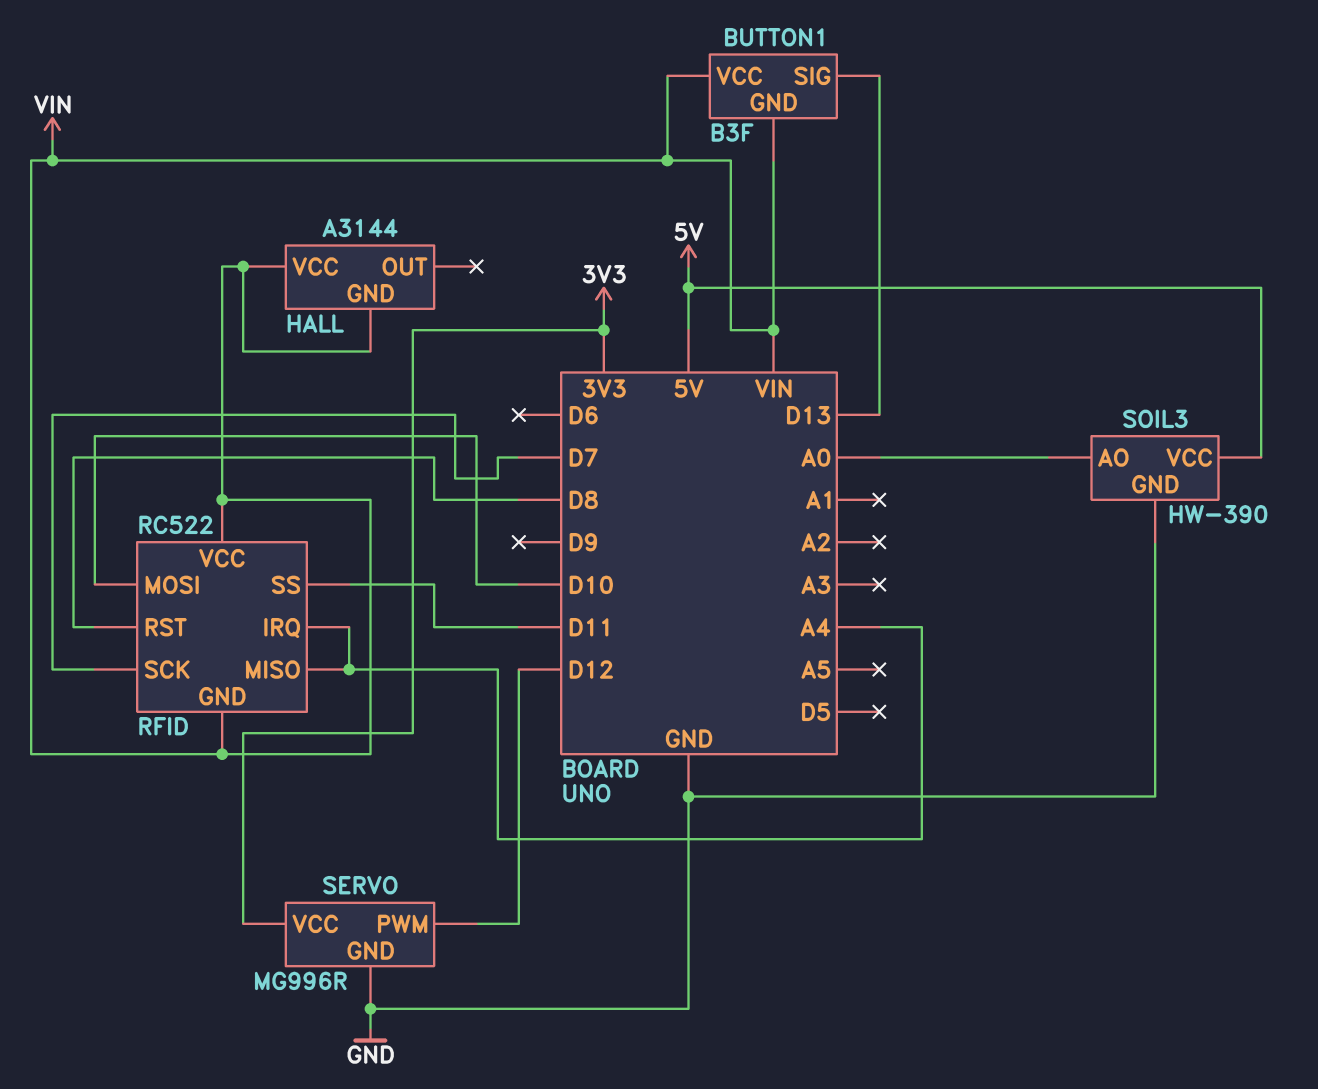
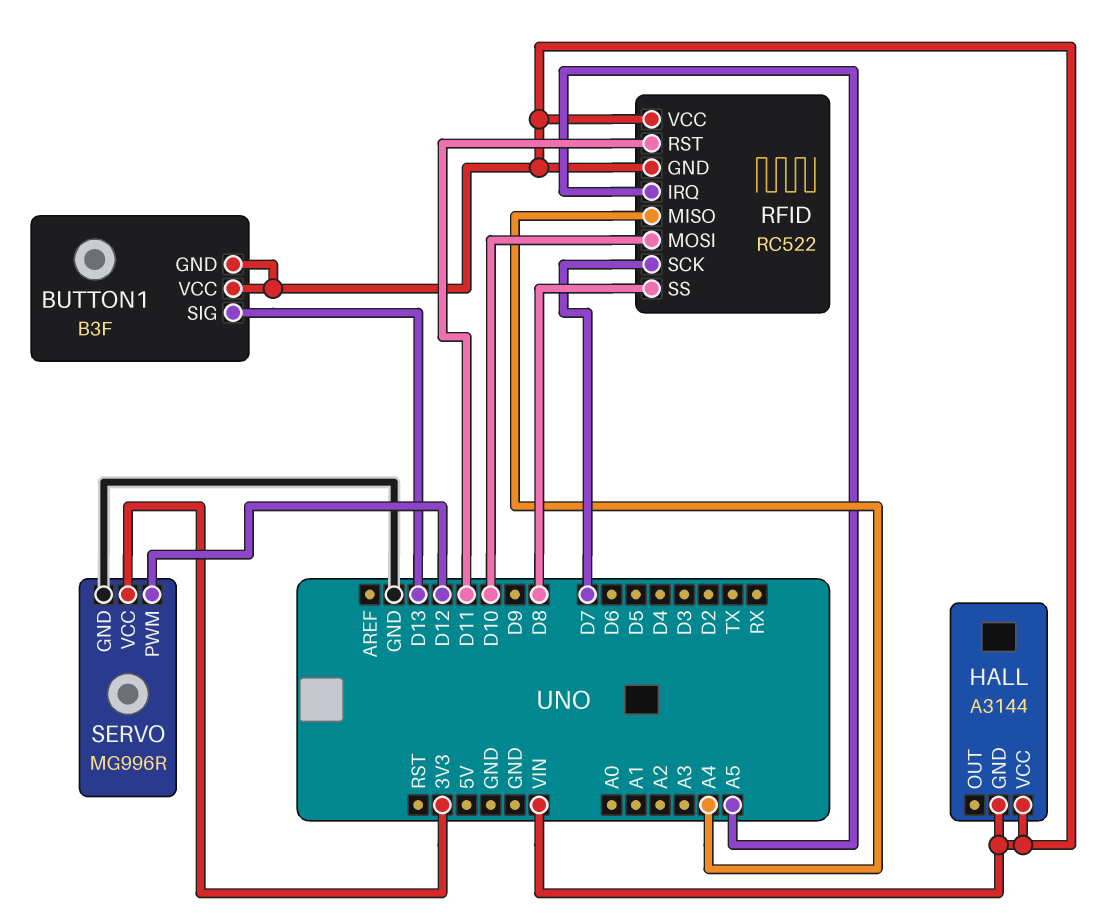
RFID pin IRQ: A4 -> A5
RFID pin RST: D8 -> D11
RFID pin SS: D11 -> D8
SOIL3: HW-390 -> none
SOIL3 pin AO: A0 -> none
SOIL3 pin GND: GND -> none
SOIL3 pin VCC: 5V -> none

